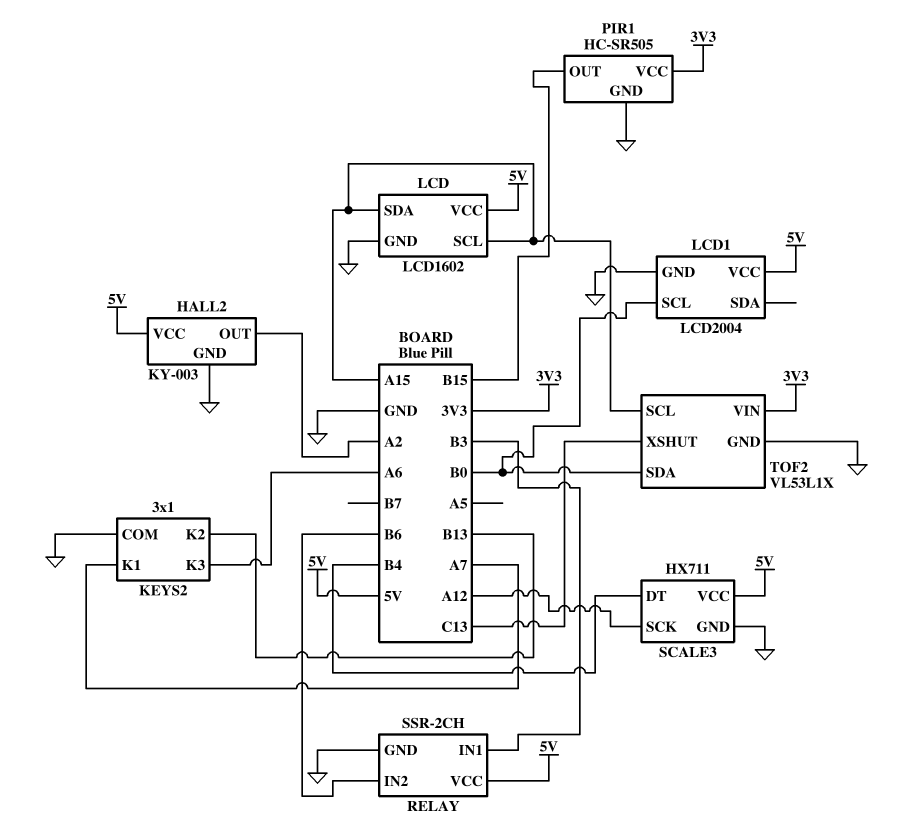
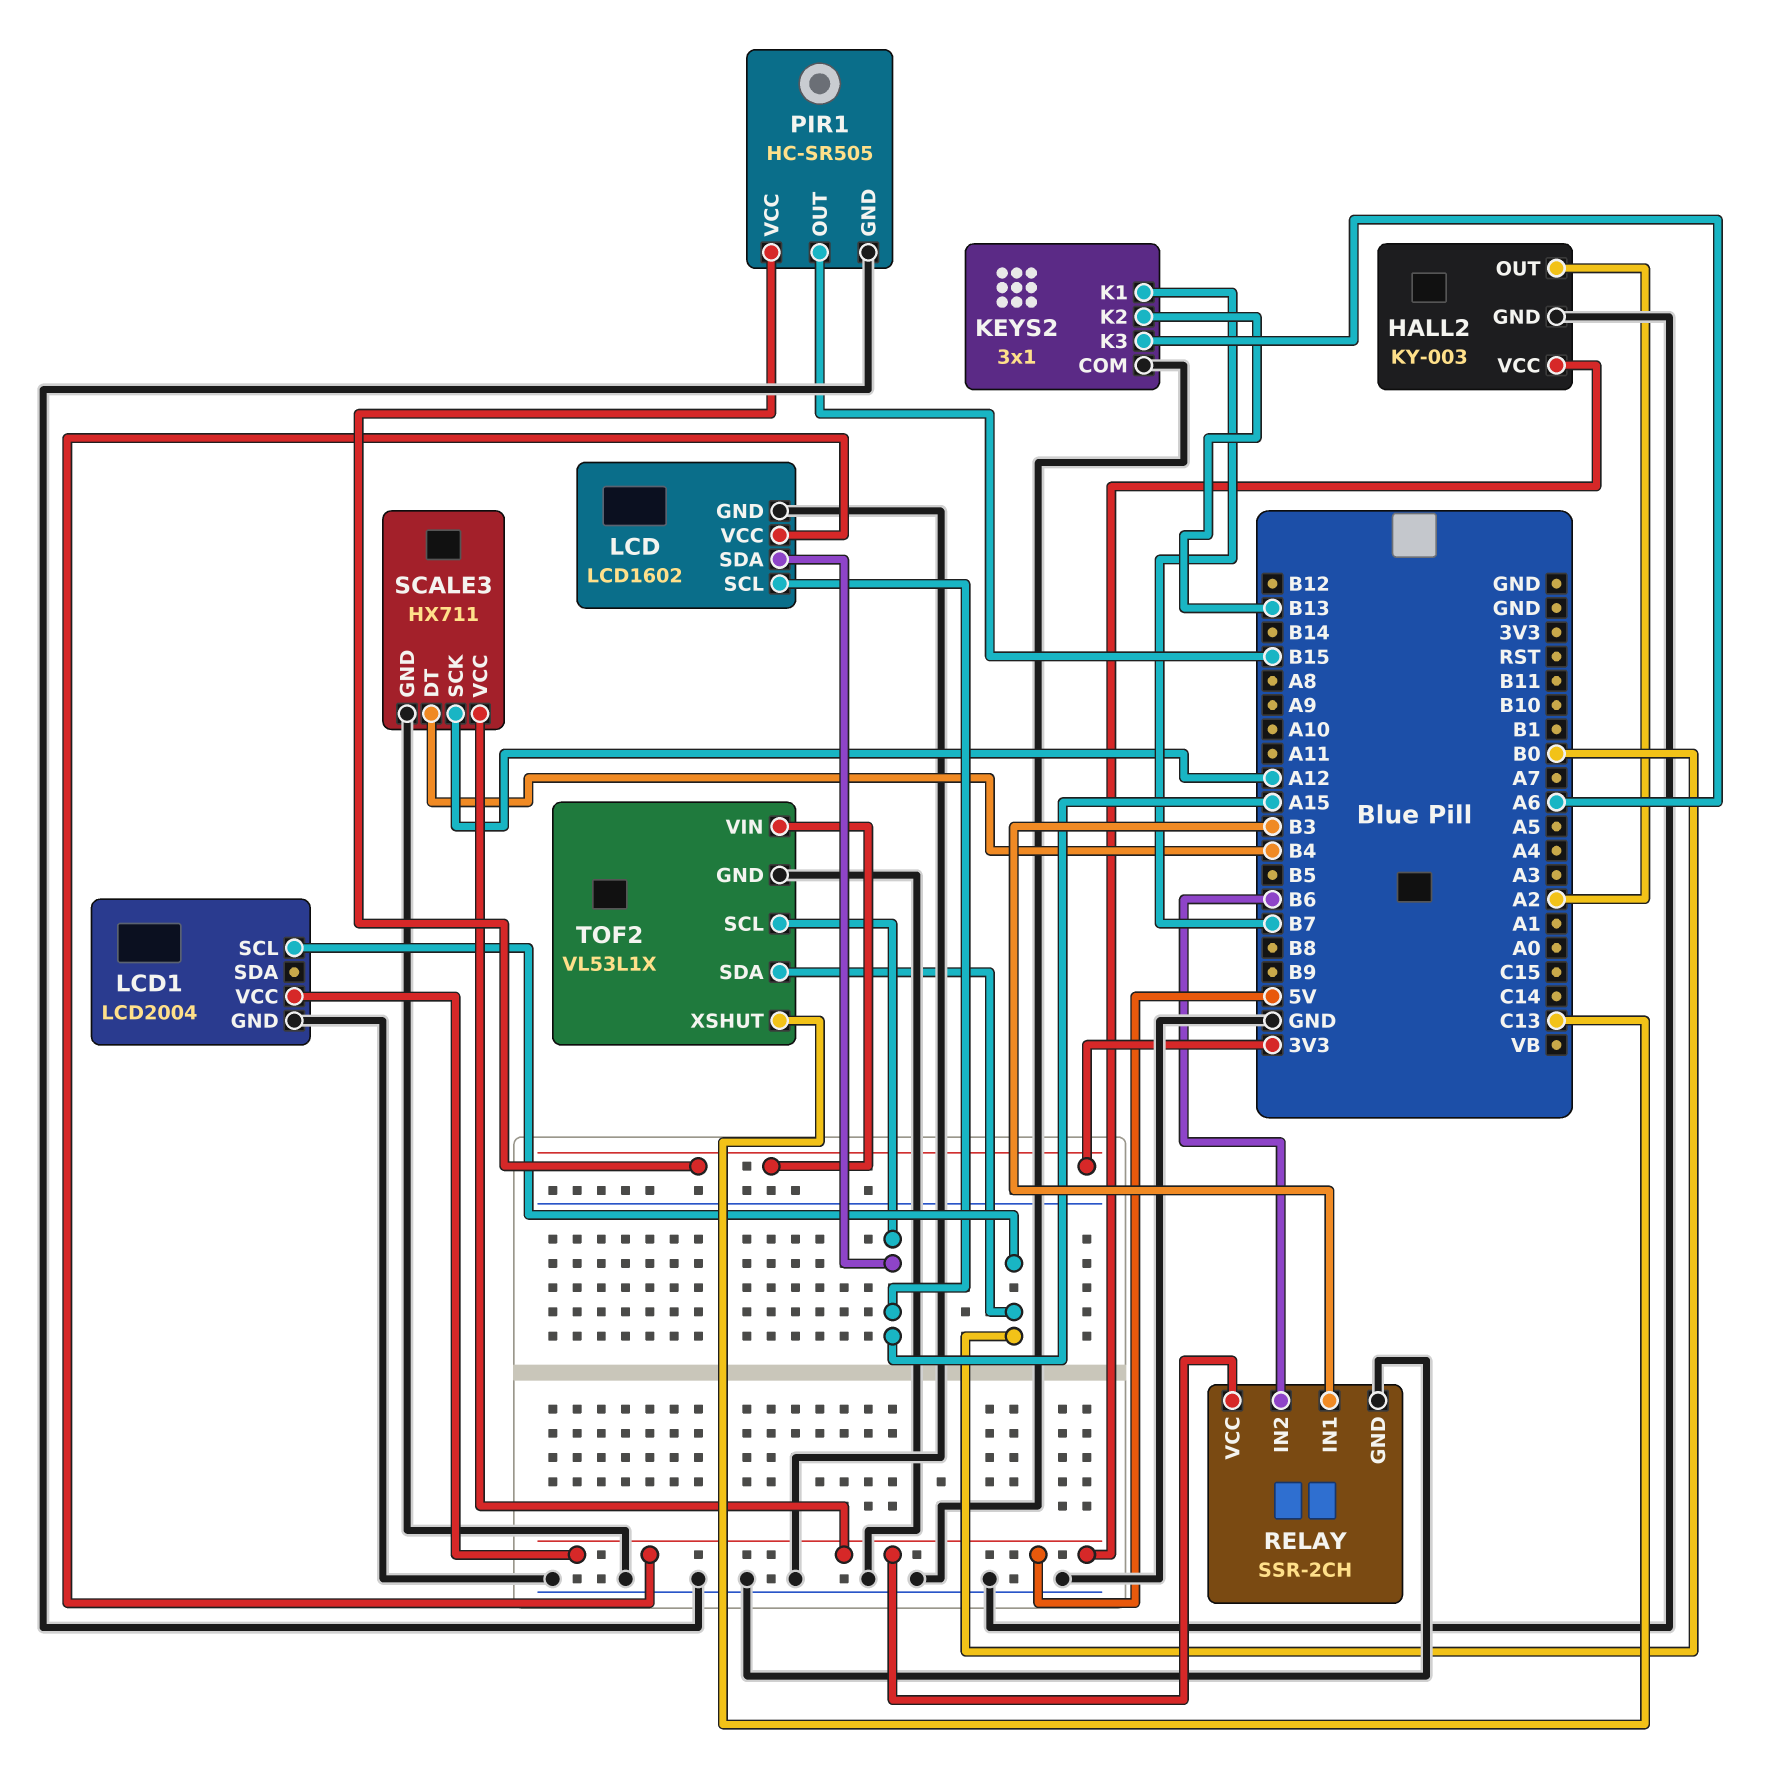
KEYS2 pin K1: A7 -> B7

